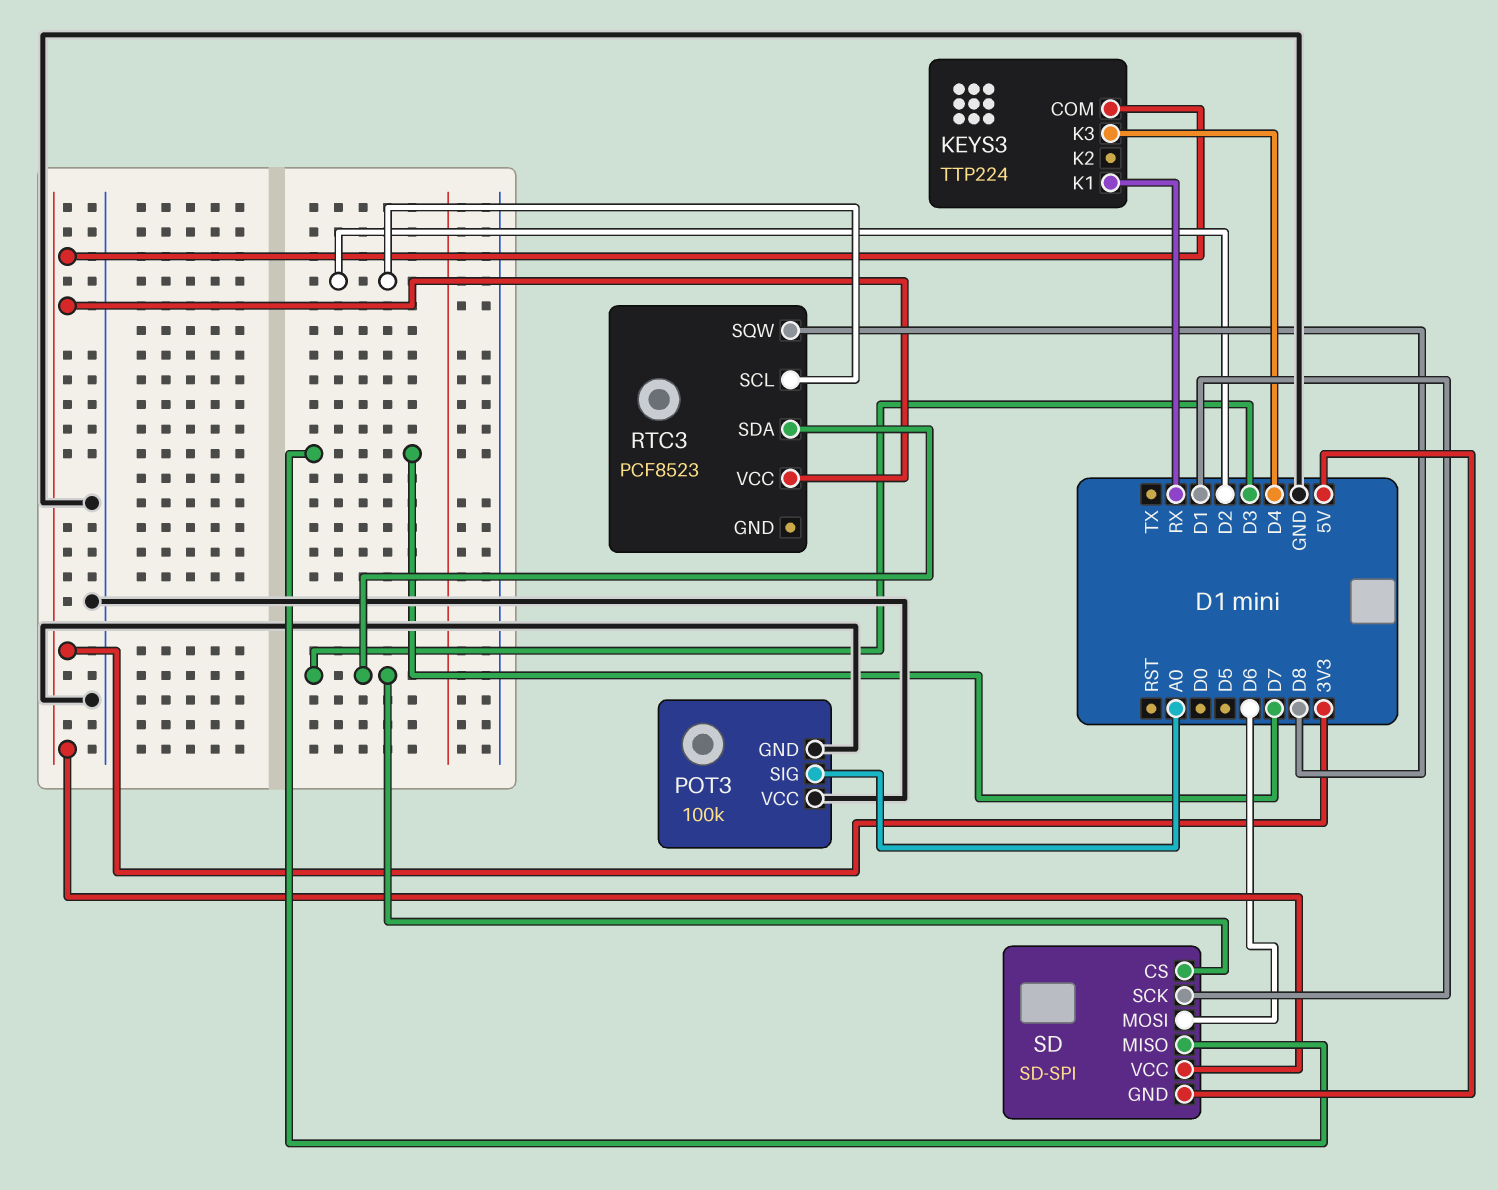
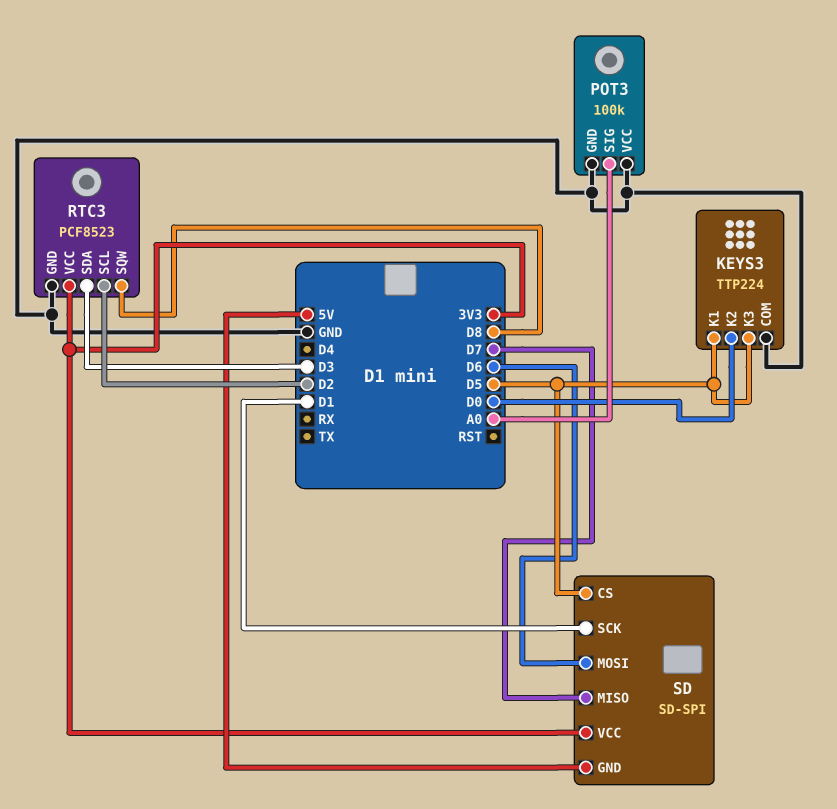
KEYS3 pin COM: 3V3 -> GND
KEYS3 pin K1: RX -> D5
KEYS3 pin K2: none -> D0
KEYS3 pin K3: D4 -> D5
RTC3 pin GND: none -> GND
SD pin CS: D3 -> D5

